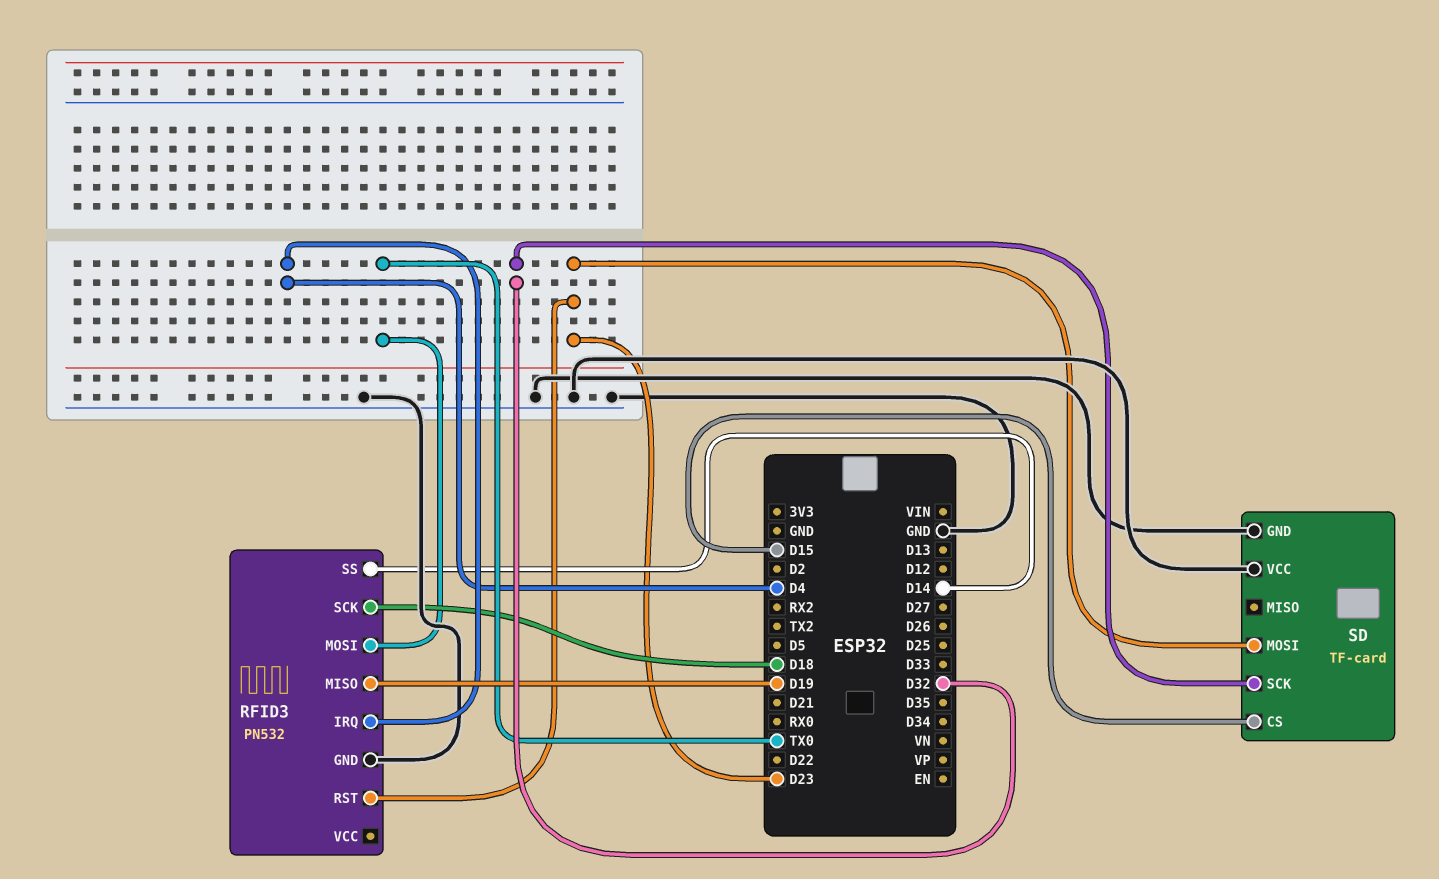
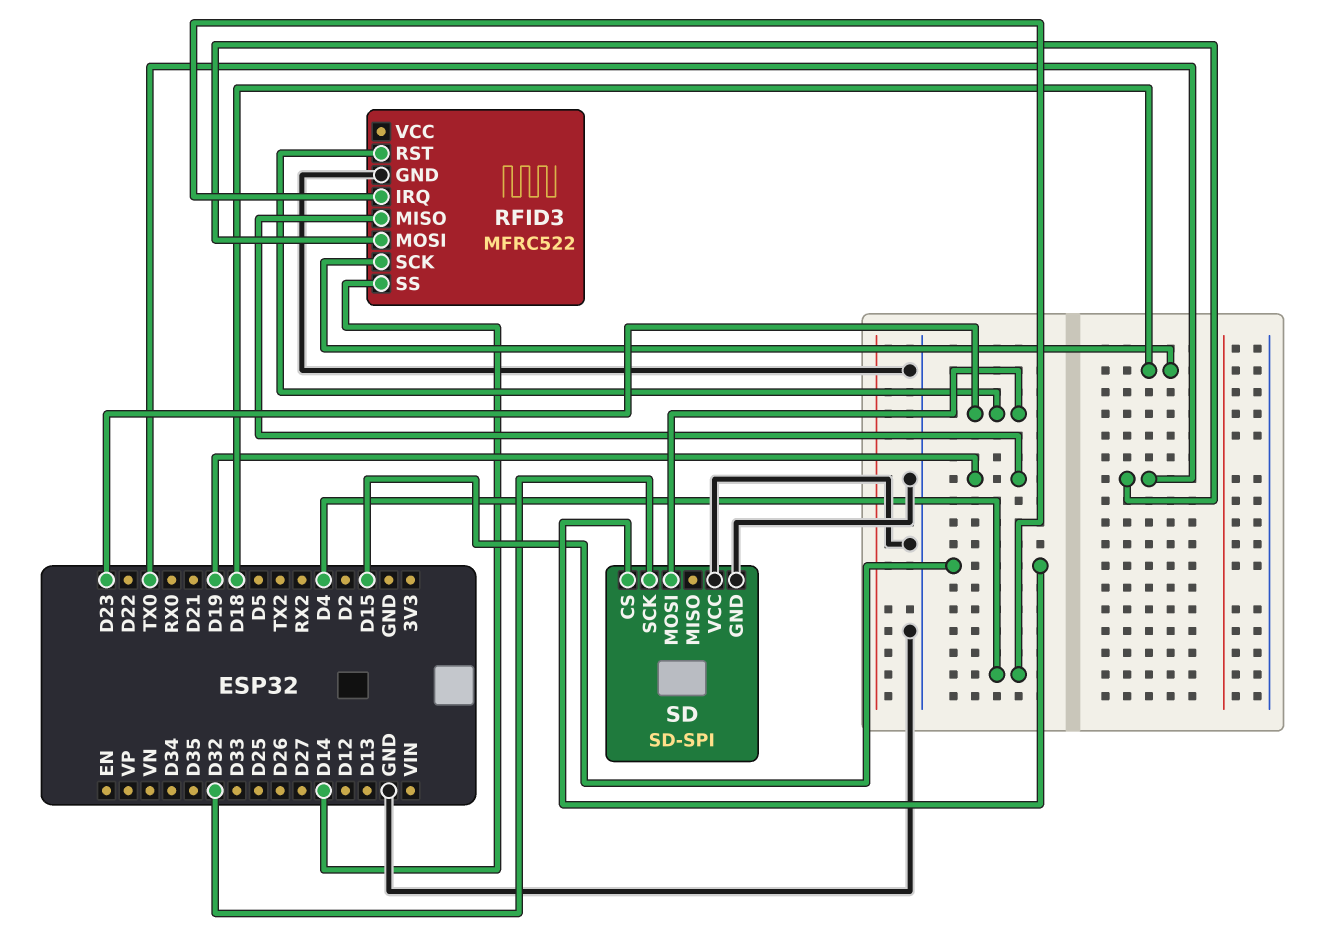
RFID3: PN532 -> MFRC522
SD: TF-card -> SD-SPI

